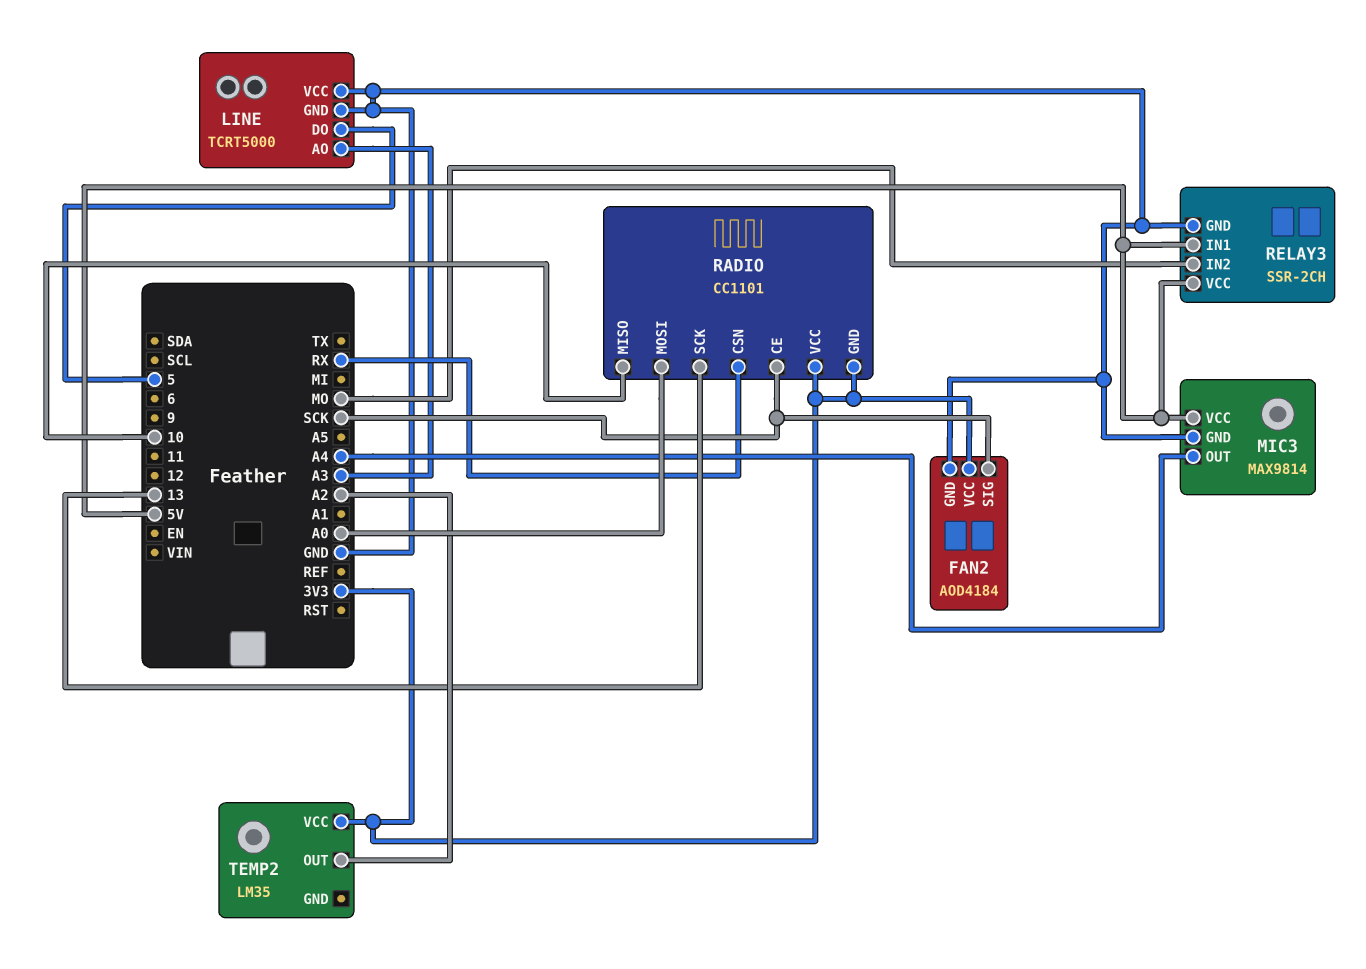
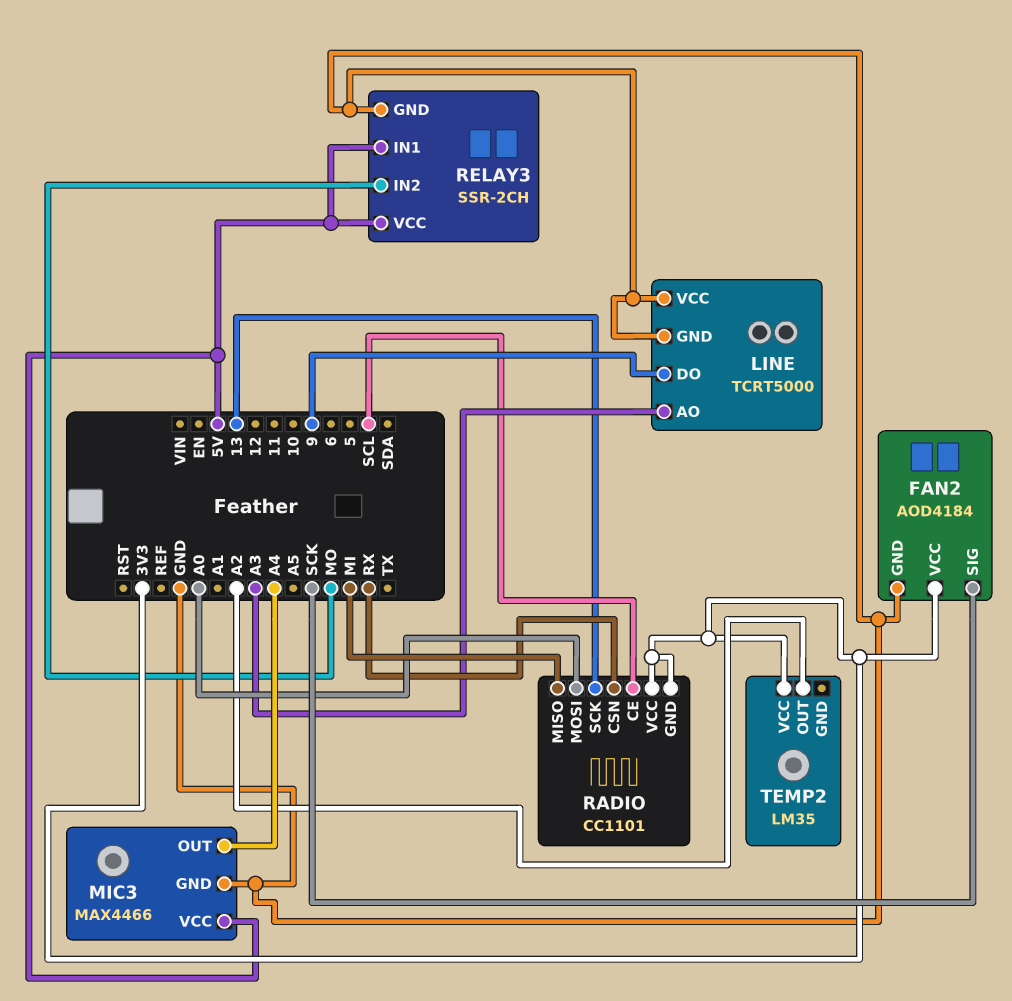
LINE pin DO: 5 -> 9
MIC3: MAX9814 -> MAX4466
RADIO pin CE: SCK -> SCL
RADIO pin MISO: 10 -> MI

